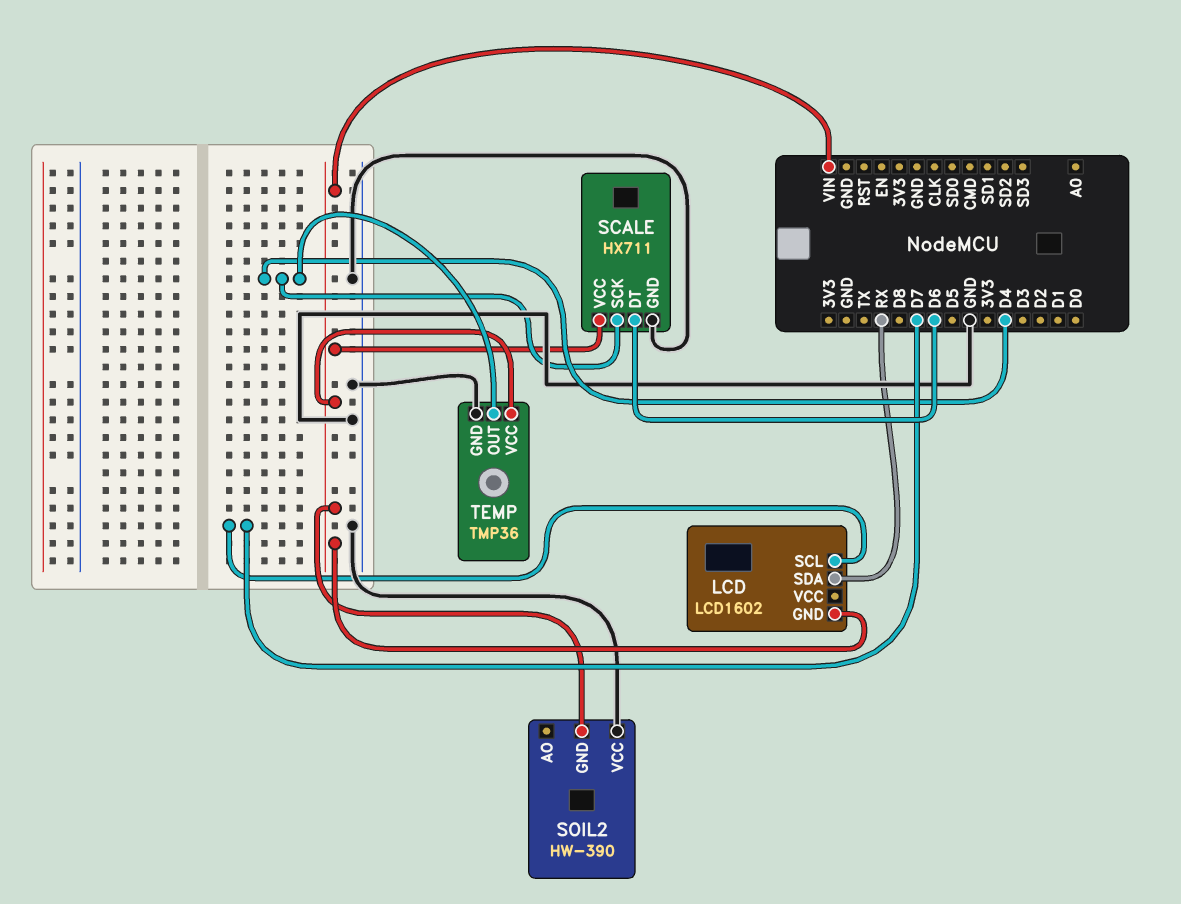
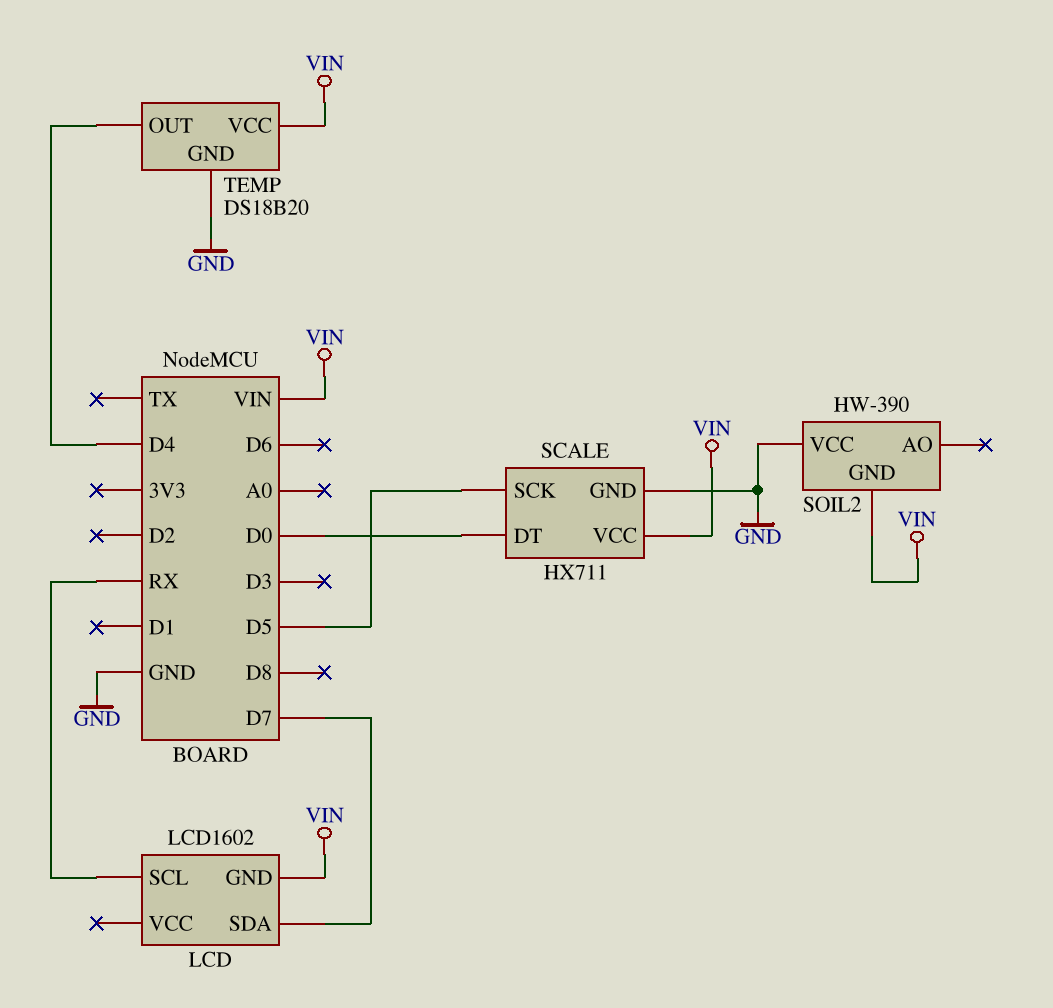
LCD pin SCL: D7 -> RX
LCD pin SDA: RX -> D7
SCALE pin DT: D6 -> D0
SCALE pin SCK: D4 -> D5
TEMP: TMP36 -> DS18B20

